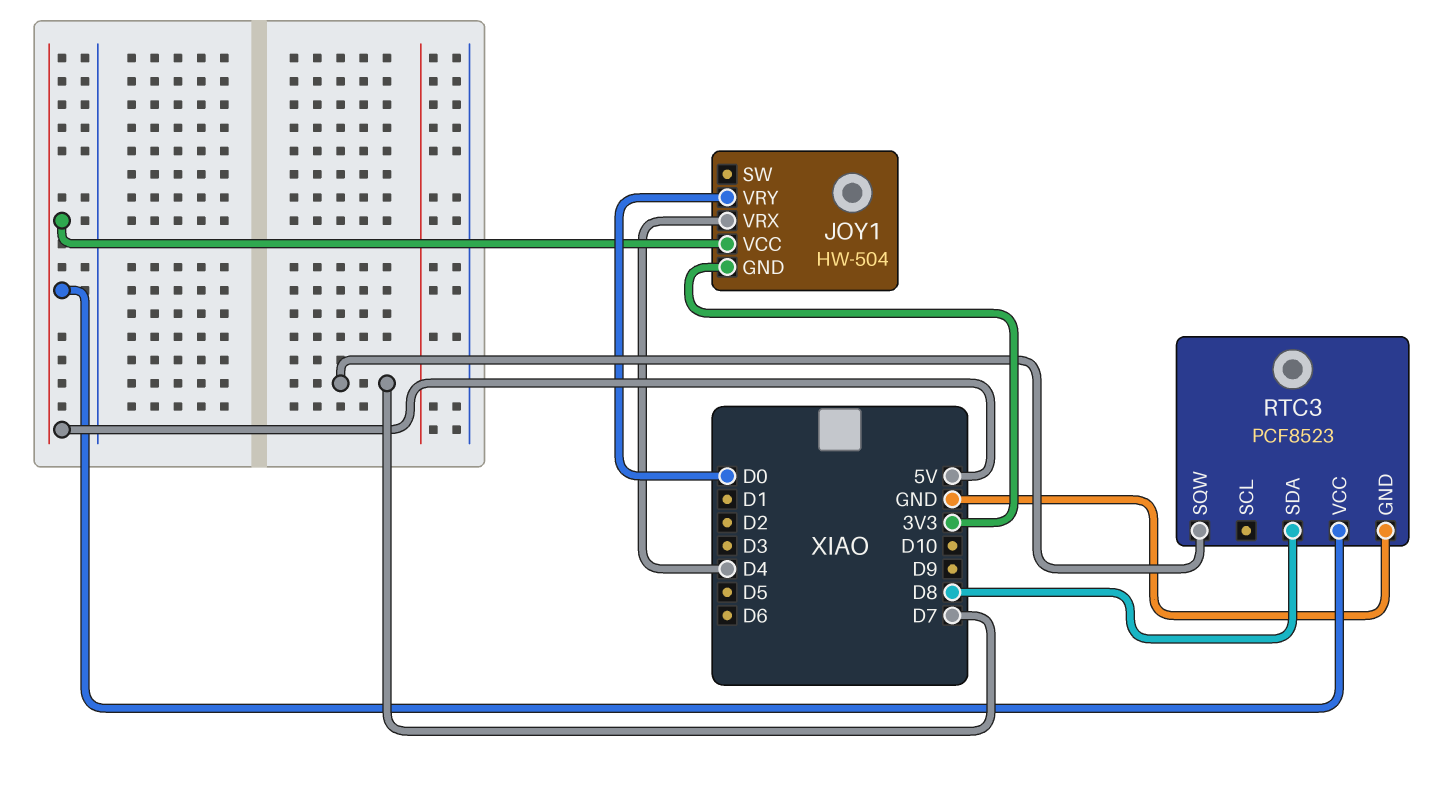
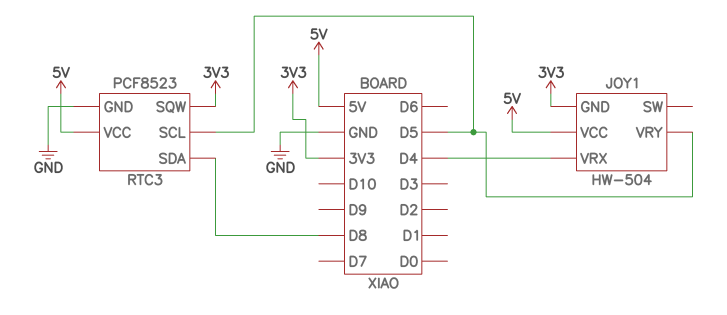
JOY1 pin VRY: D0 -> D5
RTC3 pin SCL: none -> D5
RTC3 pin SQW: D7 -> 3V3

